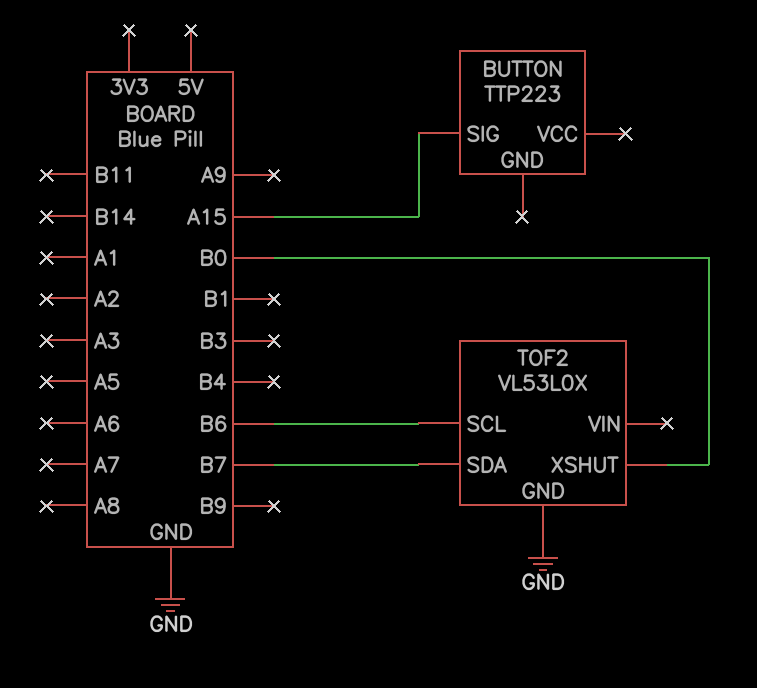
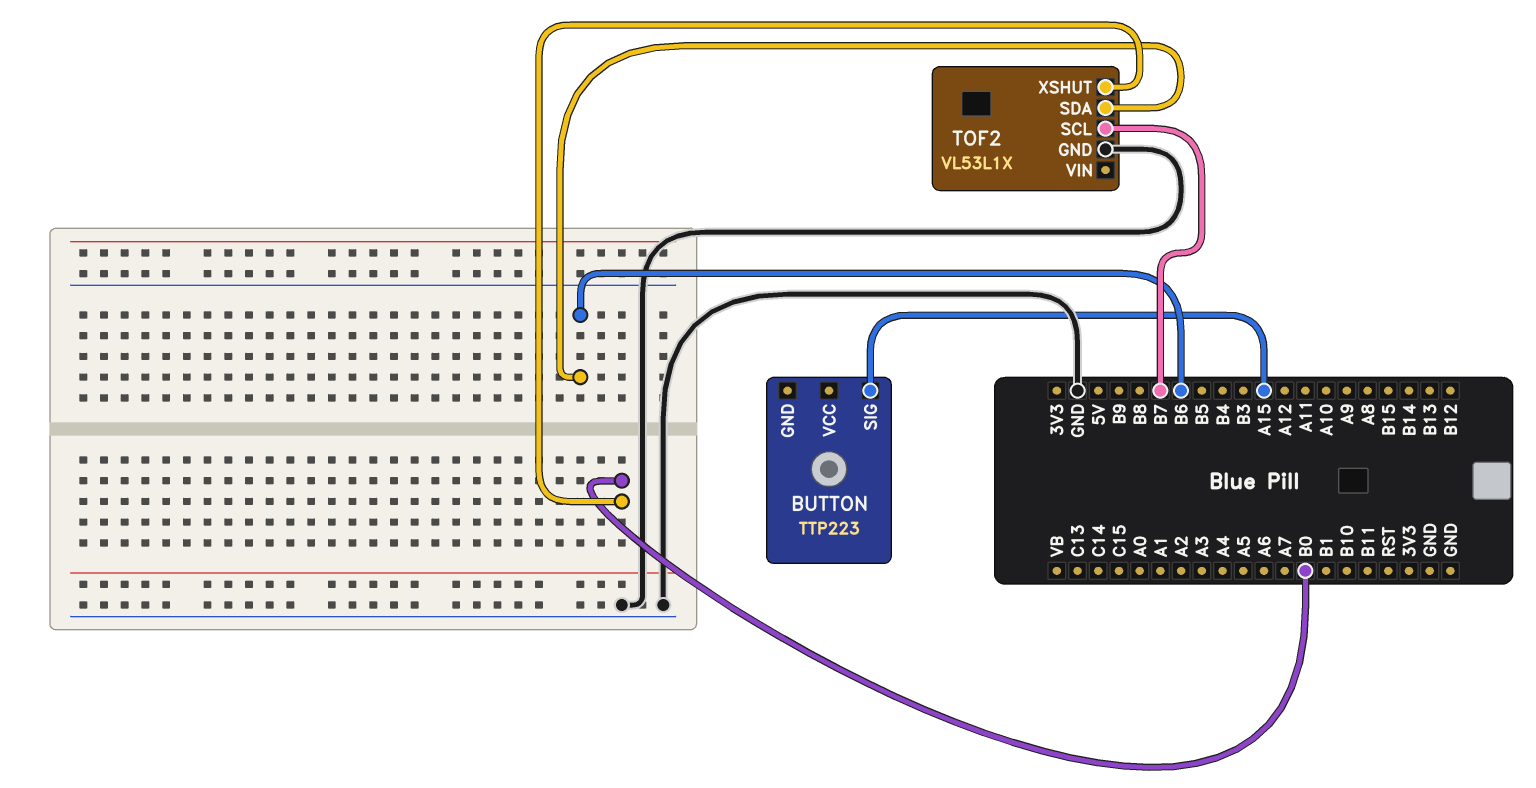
TOF2: VL53L0X -> VL53L1X
TOF2 pin SCL: B6 -> B7
TOF2 pin SDA: B7 -> B6

